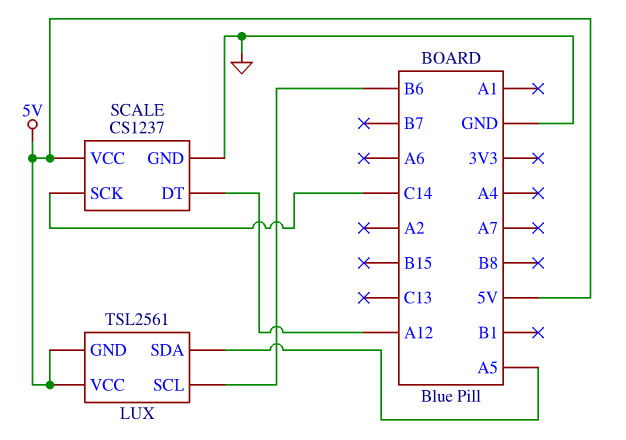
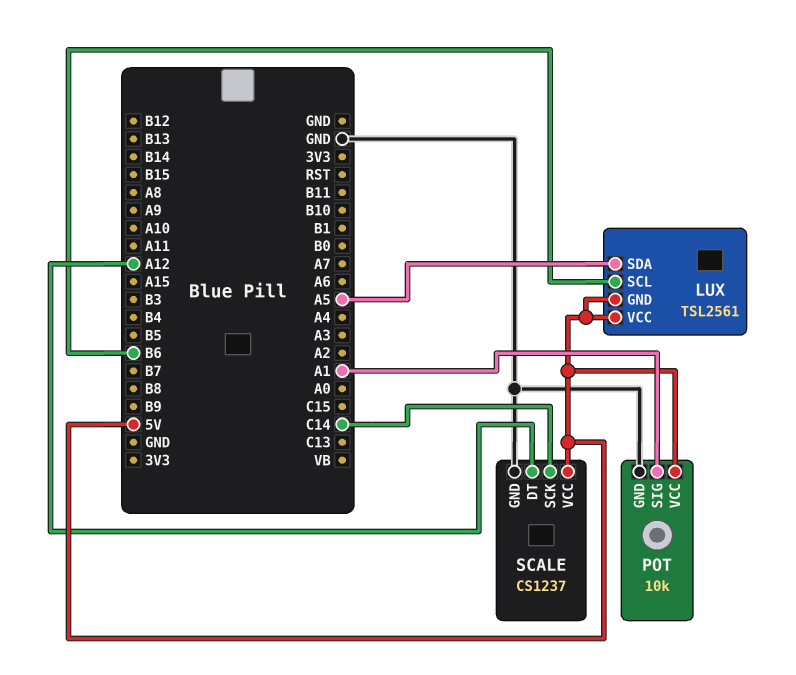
POT: none -> 10k
POT pin GND: none -> GND
POT pin SIG: none -> A1
POT pin VCC: none -> 5V

